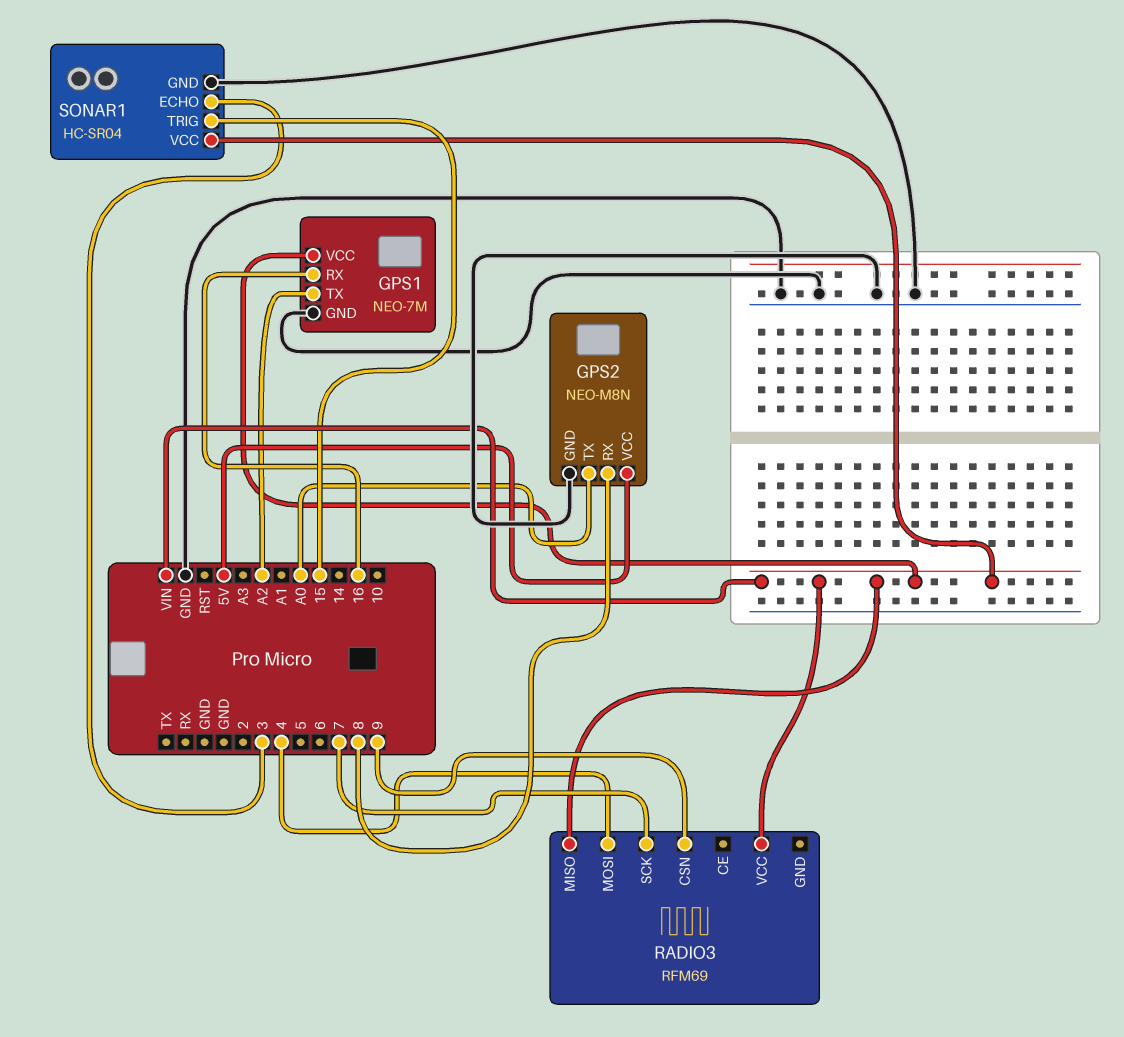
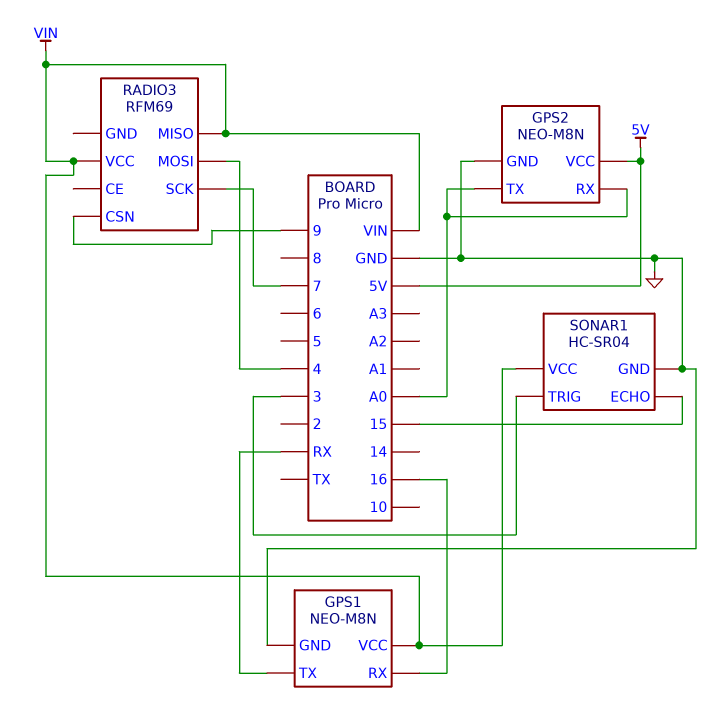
GPS1: NEO-7M -> NEO-M8N
GPS1 pin TX: A2 -> RX
GPS2 pin RX: 8 -> A0
SONAR1 pin ECHO: 3 -> 15
SONAR1 pin TRIG: 15 -> 3

